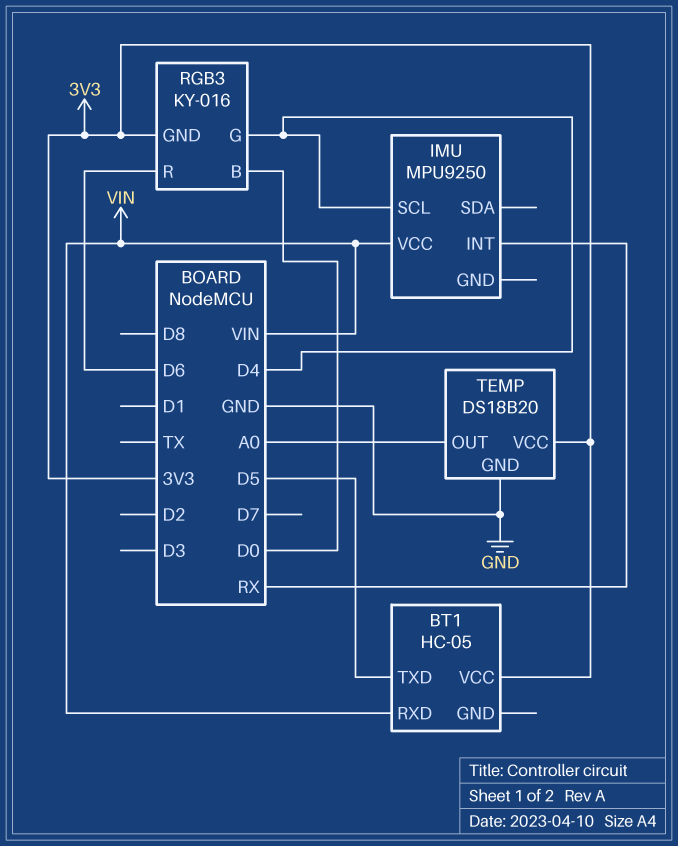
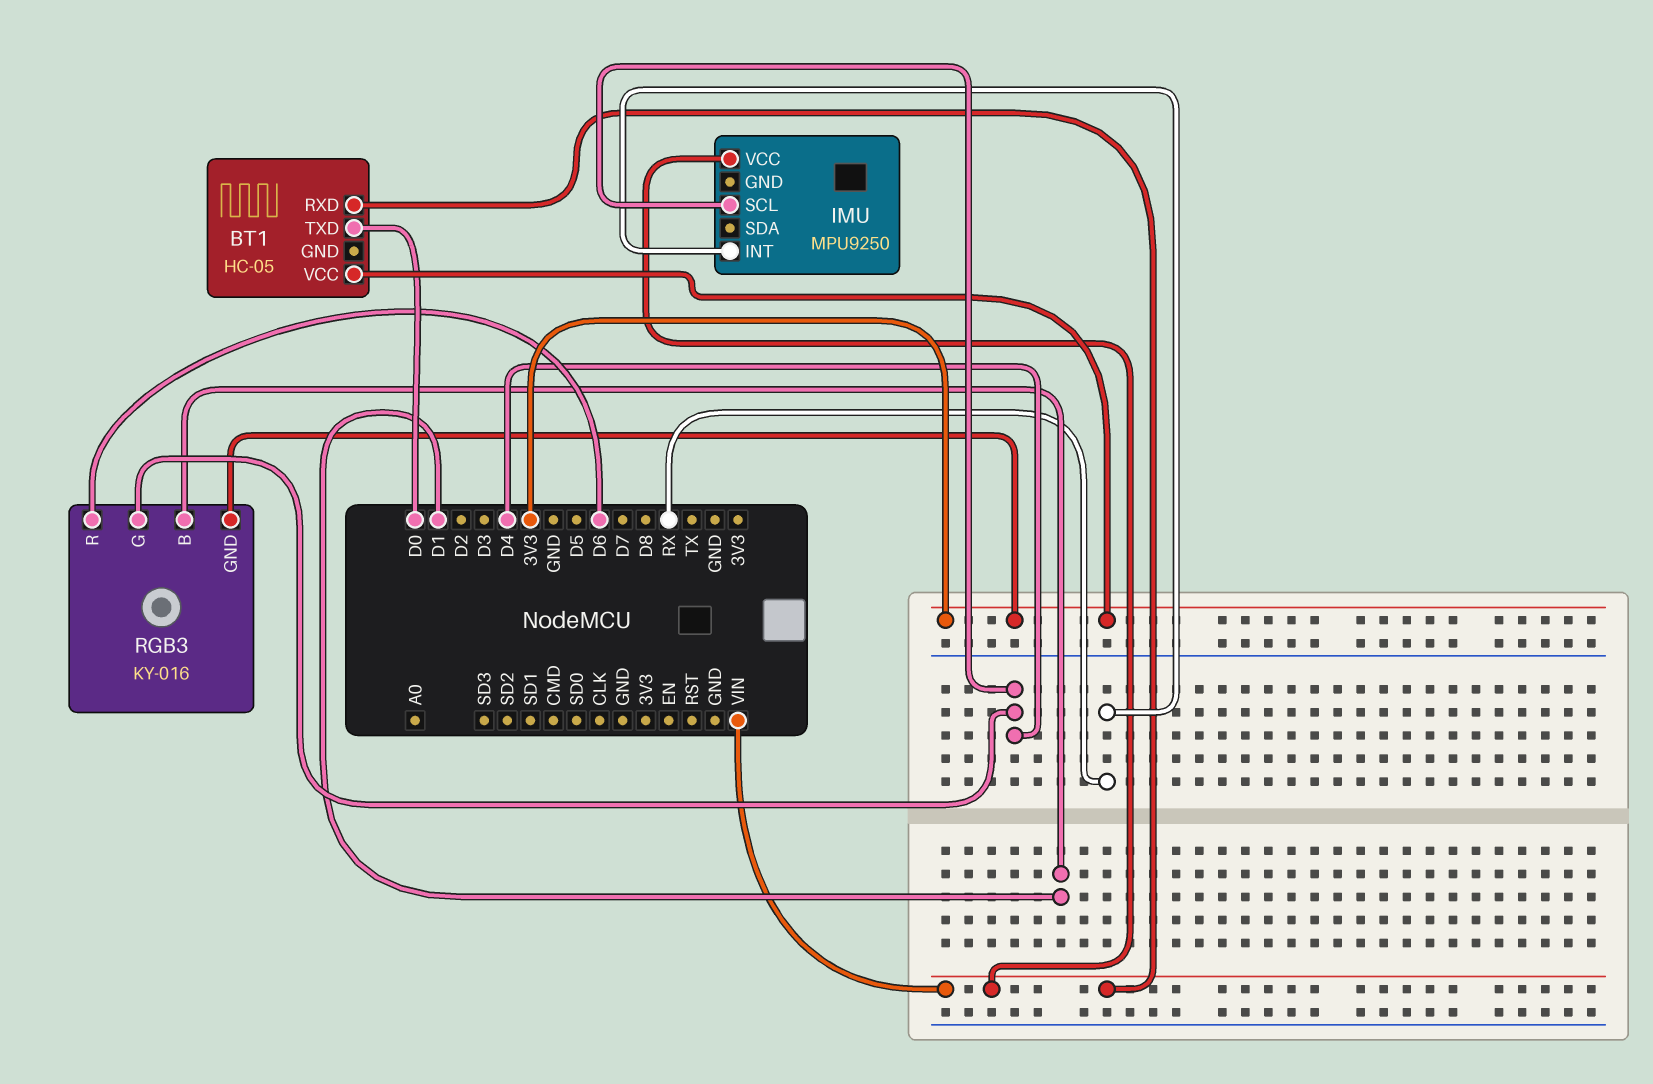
BT1 pin TXD: D5 -> D0
RGB3 pin B: D0 -> D1
TEMP: DS18B20 -> none
TEMP pin GND: GND -> none
TEMP pin OUT: A0 -> none
TEMP pin VCC: 3V3 -> none

